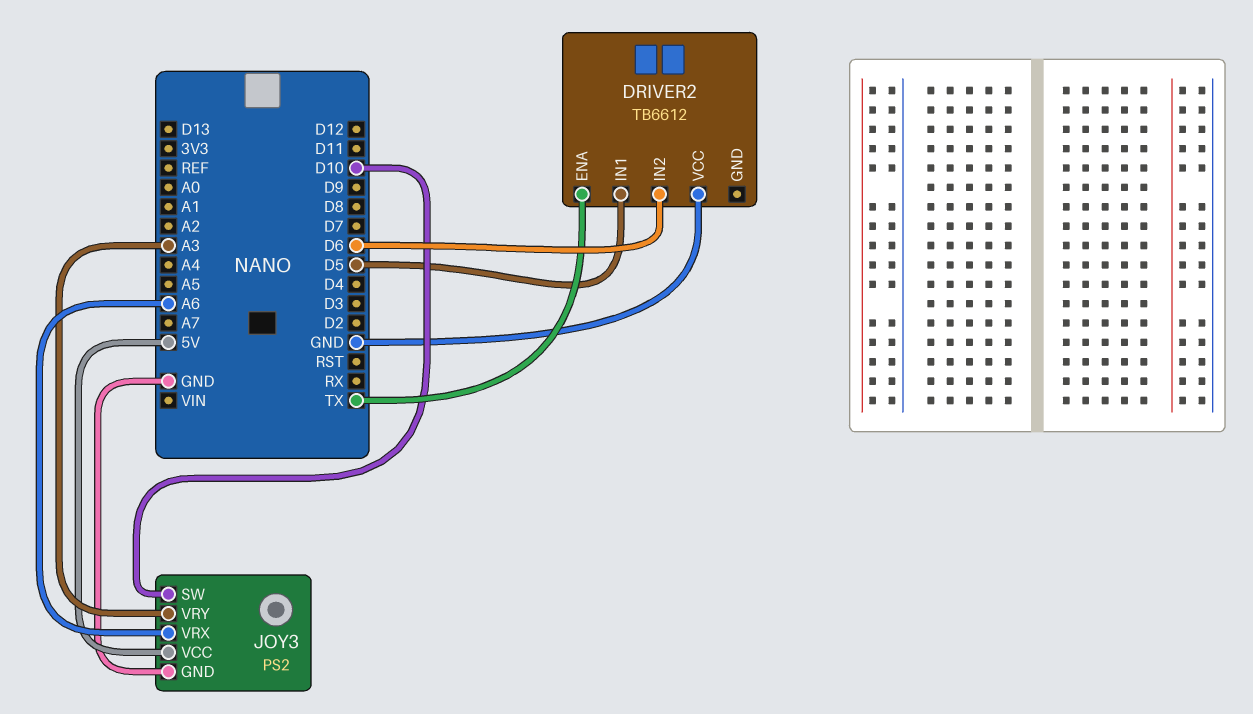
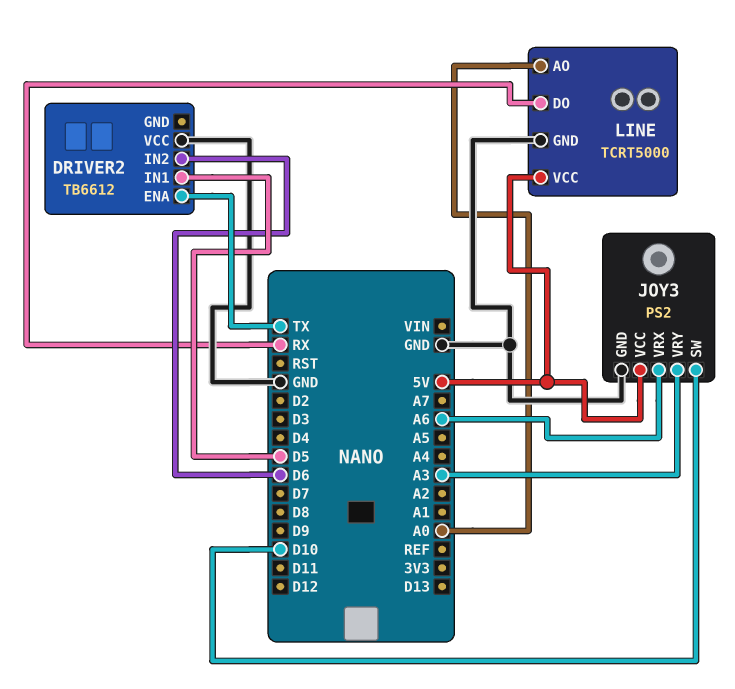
LINE: none -> TCRT5000
LINE pin AO: none -> A0
LINE pin DO: none -> RX
LINE pin GND: none -> GND
LINE pin VCC: none -> 5V

